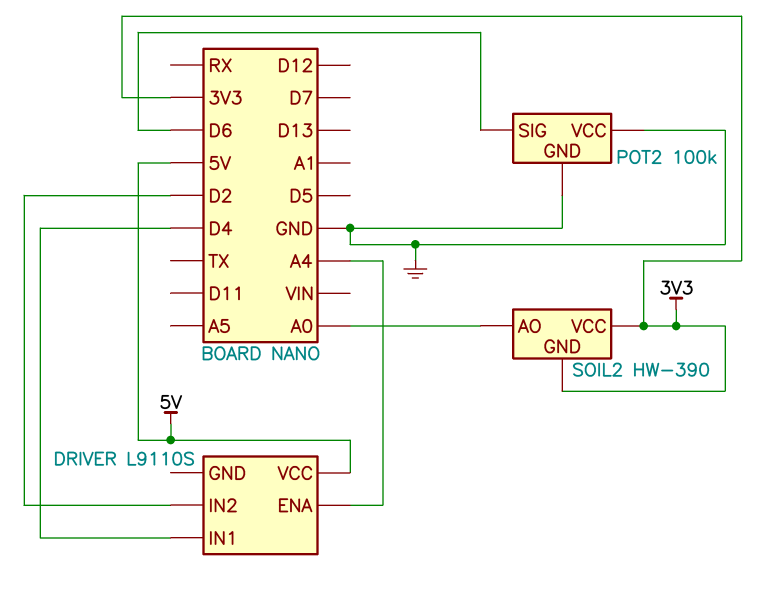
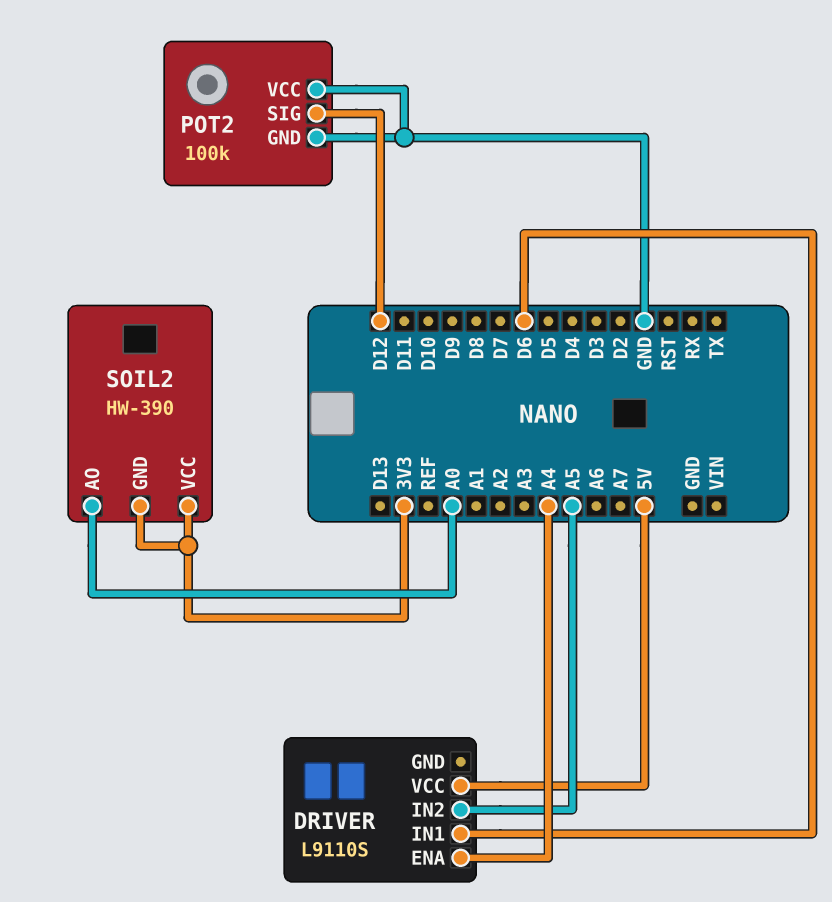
DRIVER pin IN1: D4 -> D6
DRIVER pin IN2: D2 -> A5
POT2 pin SIG: D6 -> D12

